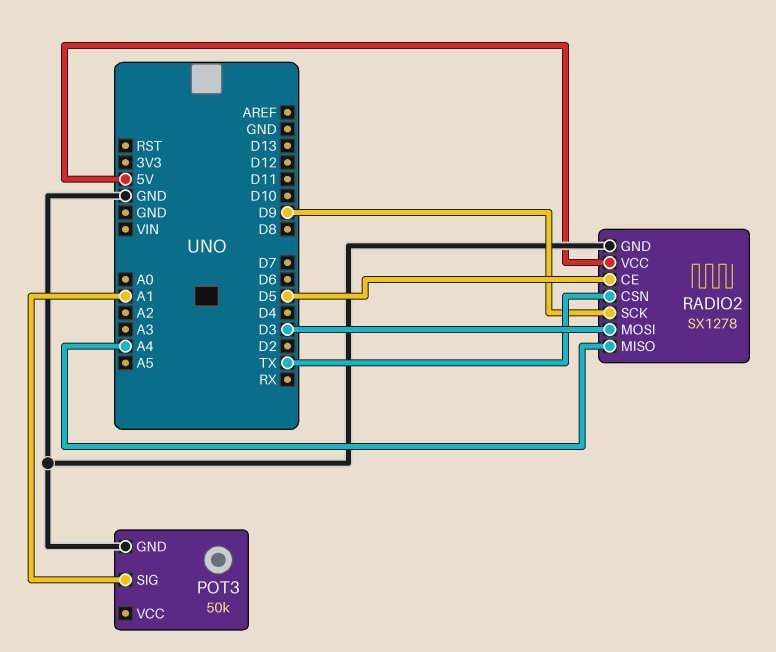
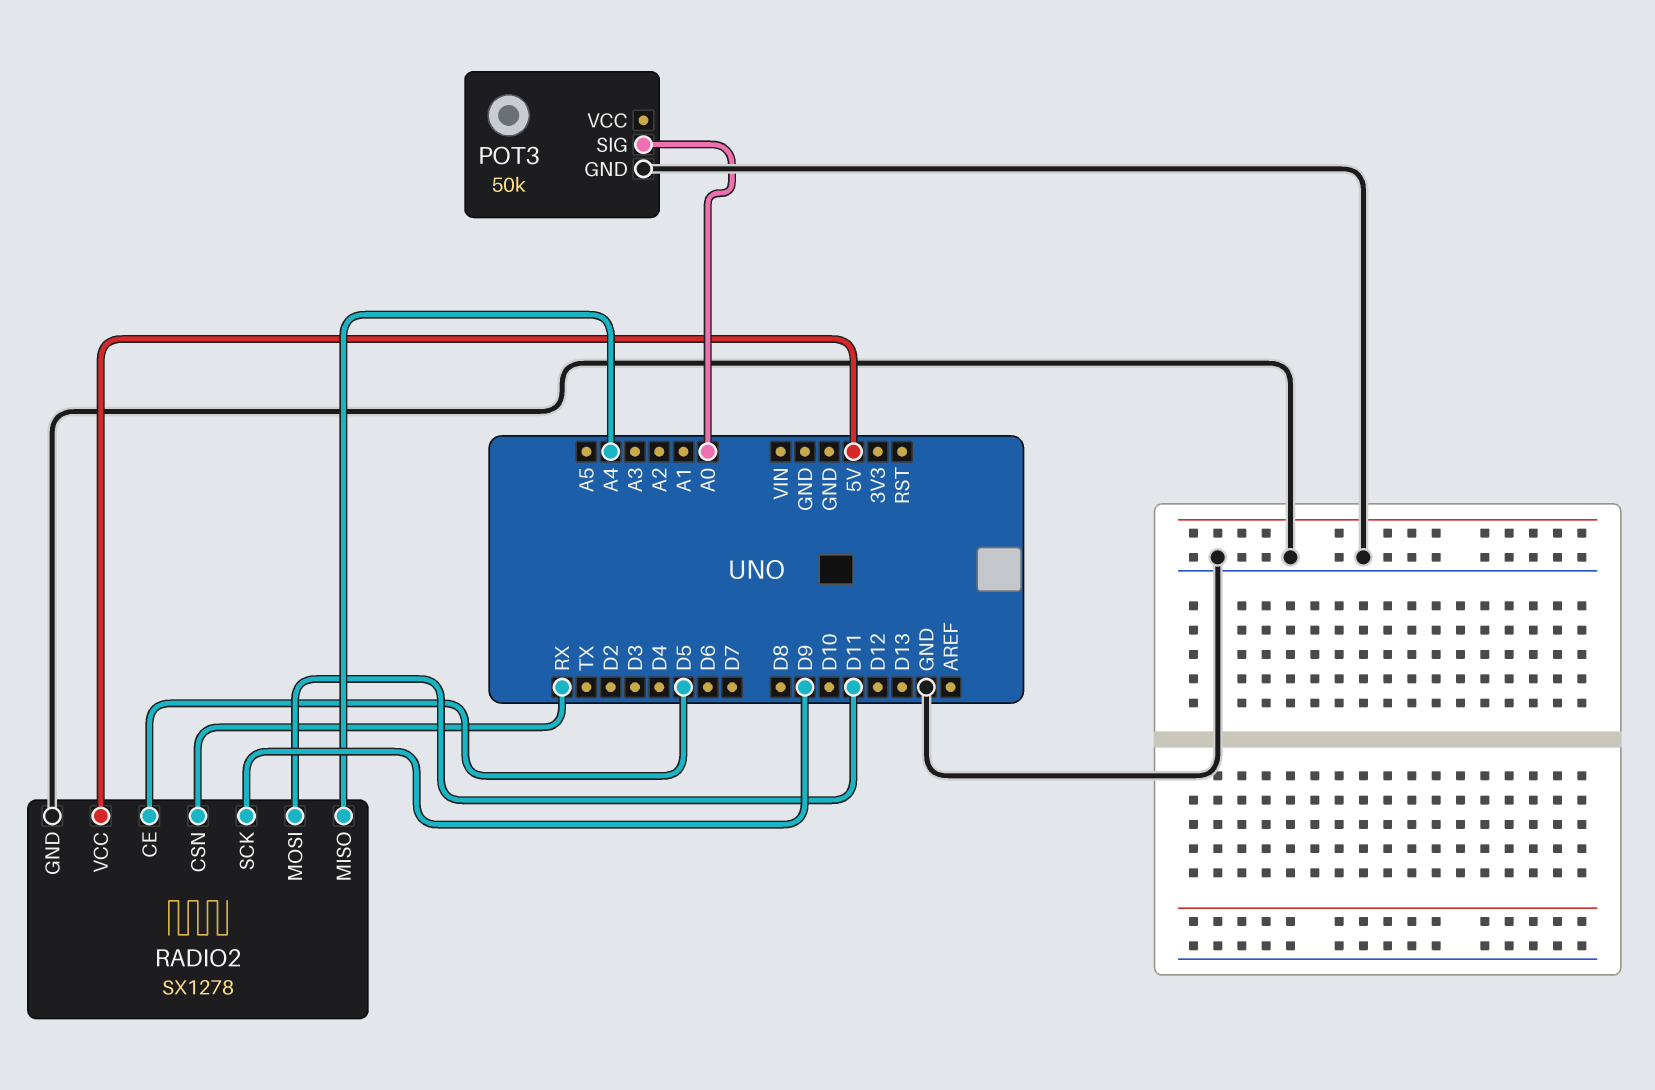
POT3 pin SIG: A1 -> A0
RADIO2 pin CSN: TX -> RX
RADIO2 pin MOSI: D3 -> D11

